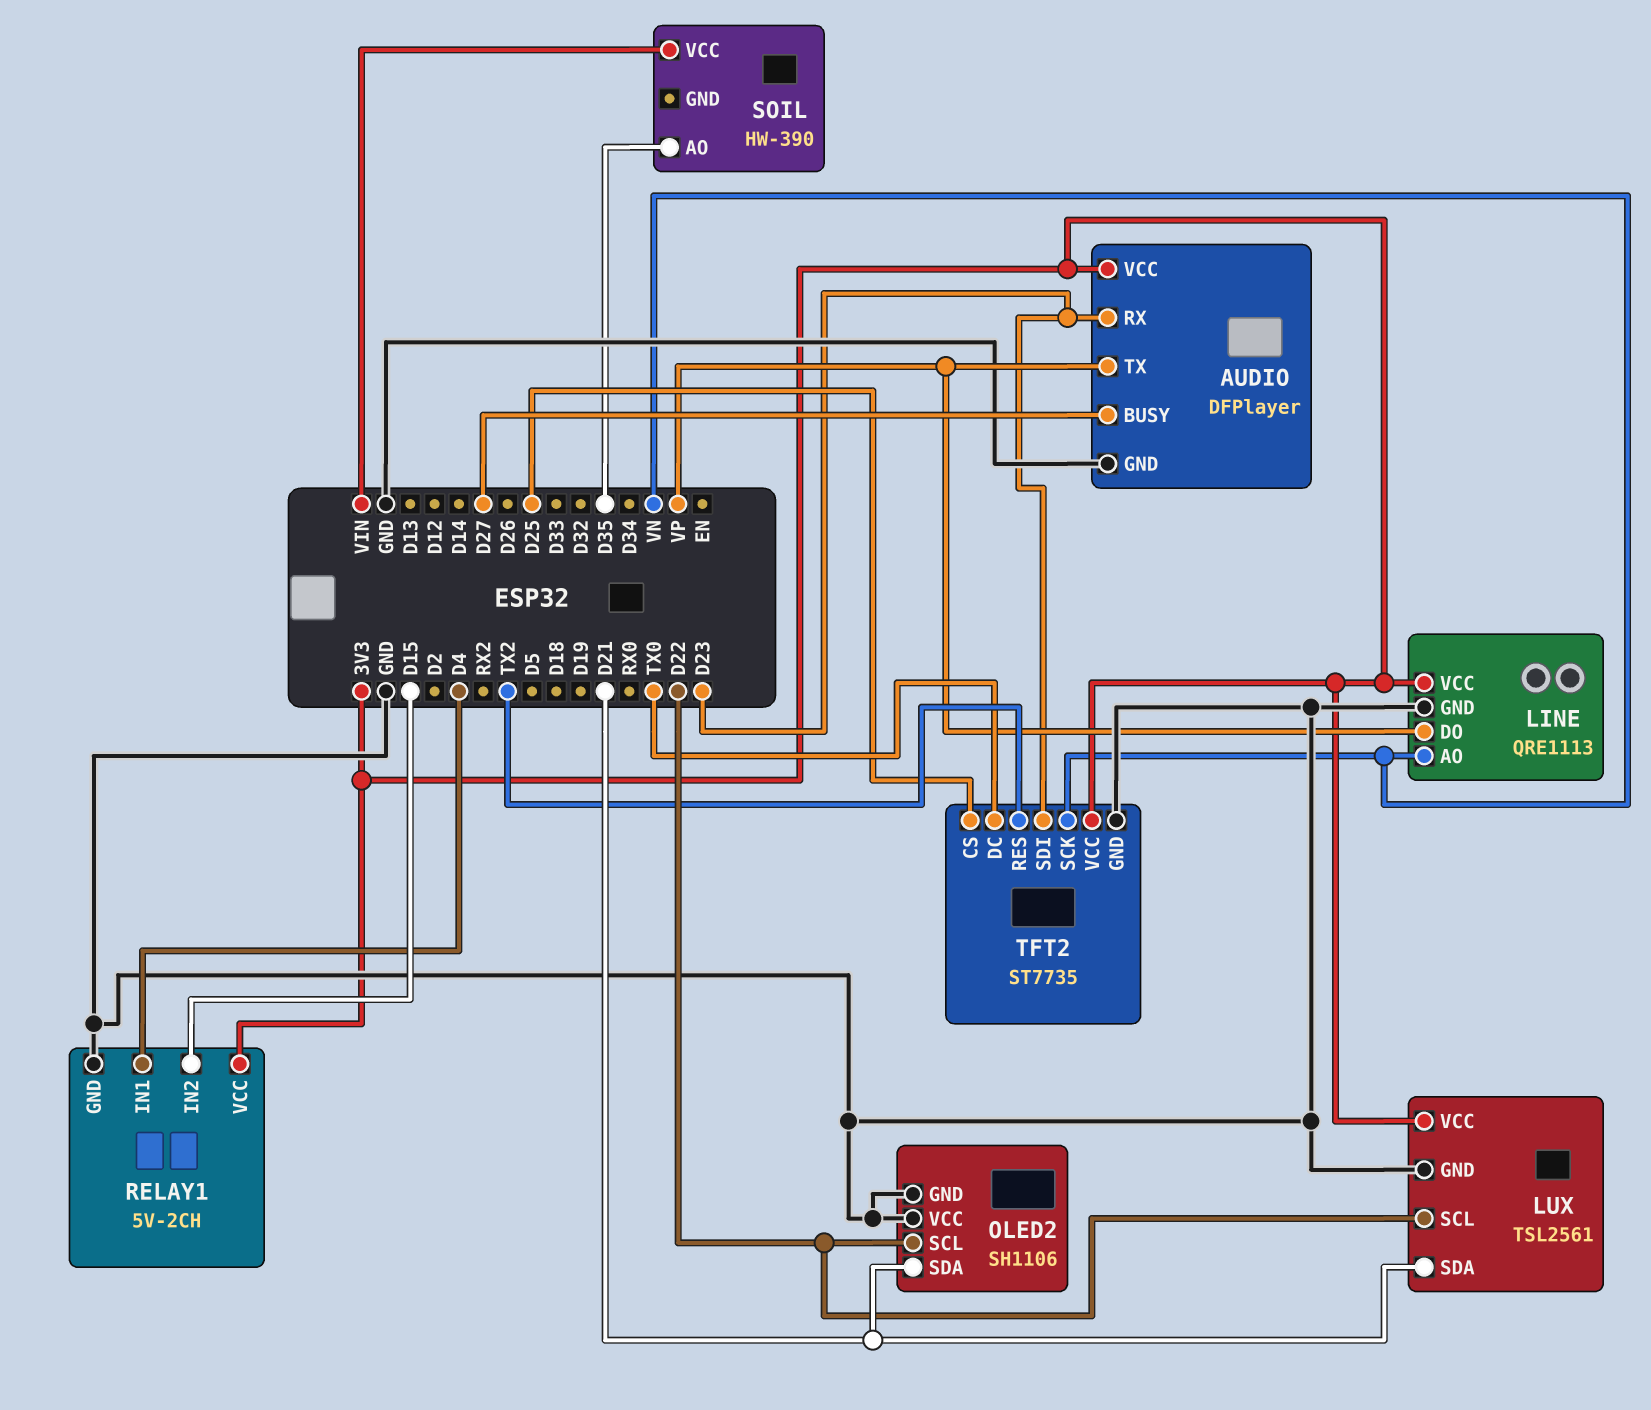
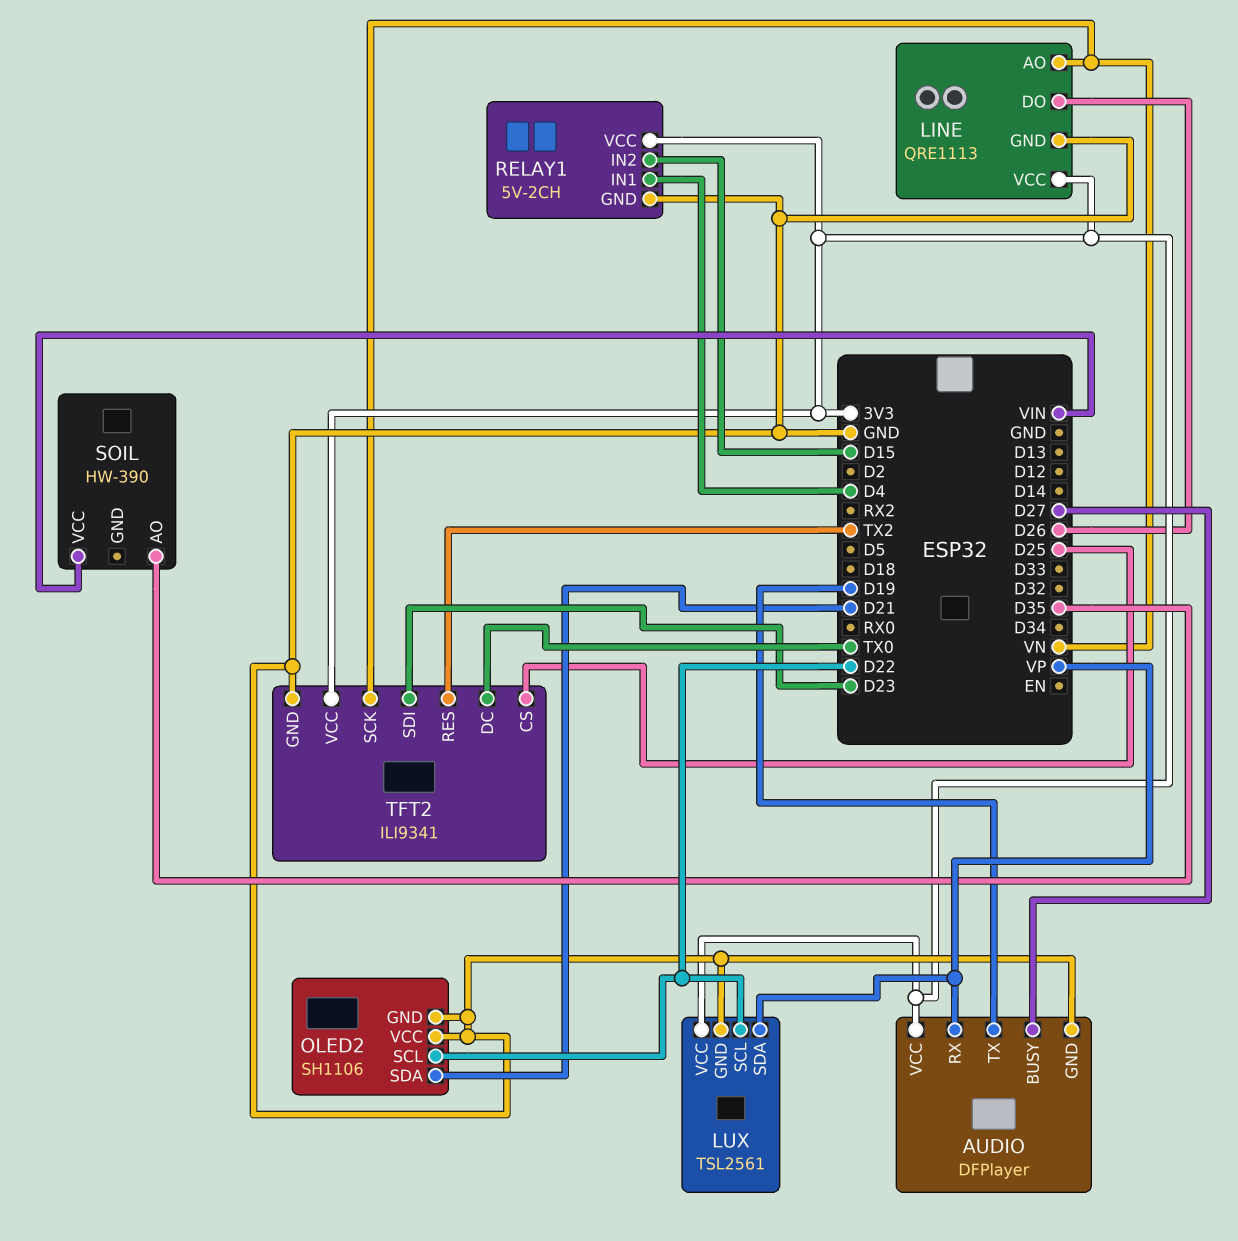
AUDIO pin RX: D23 -> VP
AUDIO pin TX: VP -> D19
LINE pin DO: VP -> D26
LUX pin SDA: D21 -> VP
TFT2: ST7735 -> ILI9341

